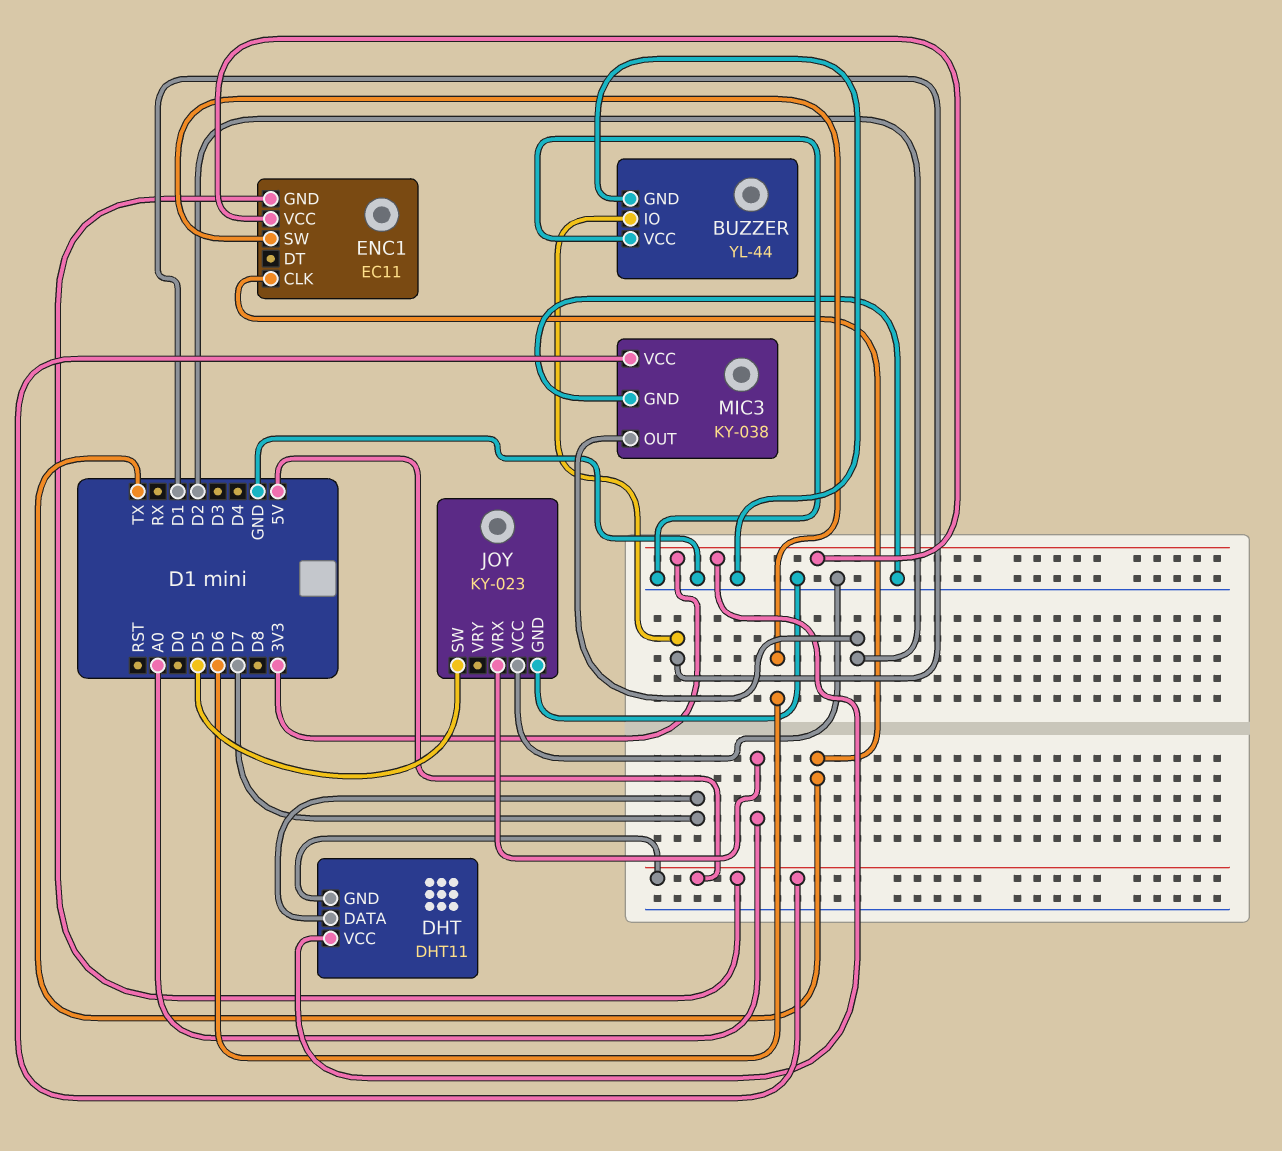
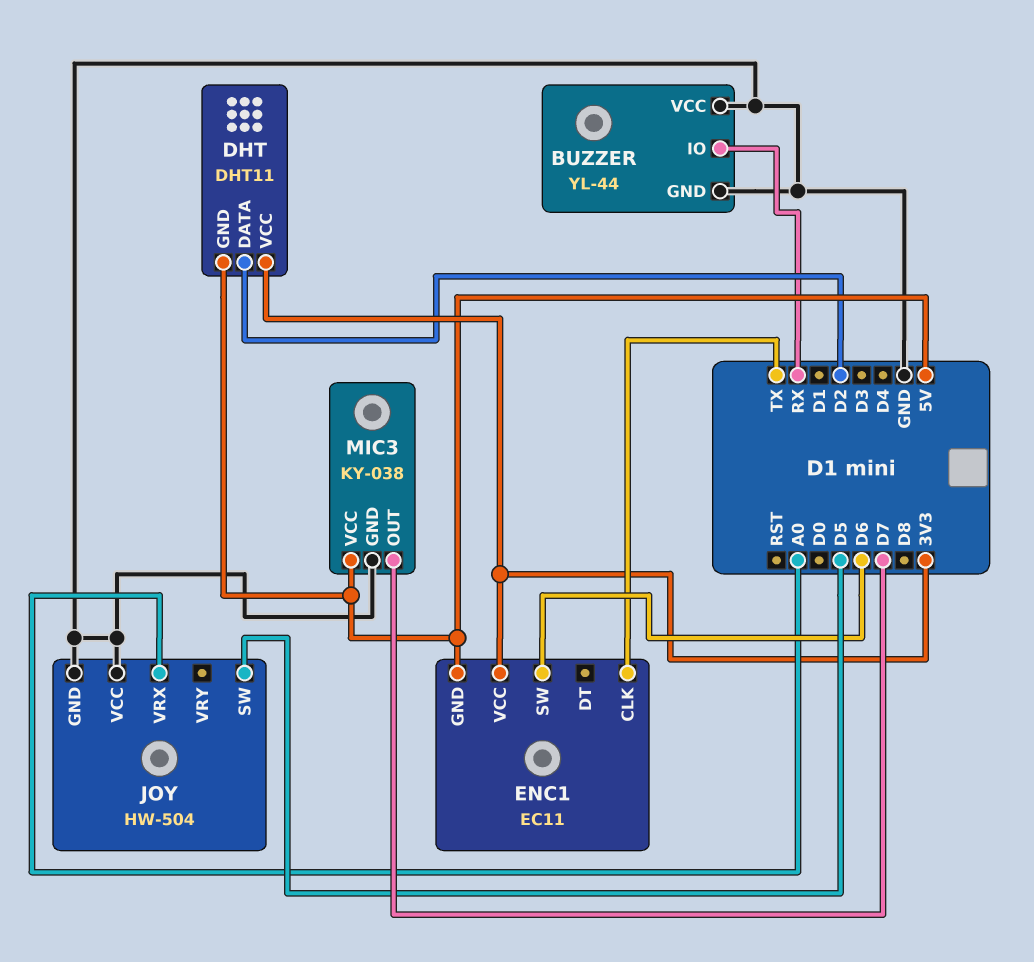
BUZZER pin IO: D1 -> RX
DHT pin DATA: D7 -> D2
JOY: KY-023 -> HW-504
MIC3 pin OUT: D2 -> D7

